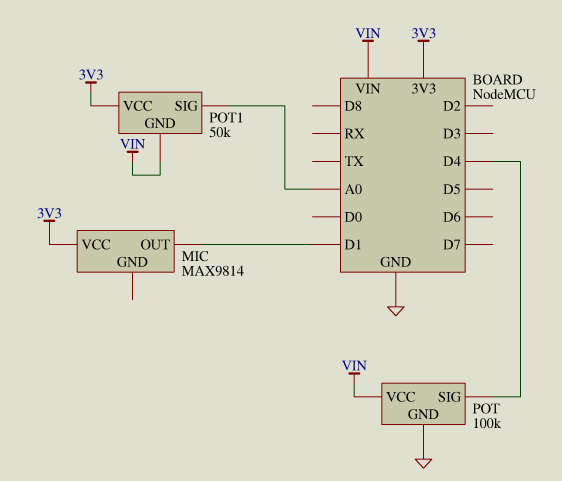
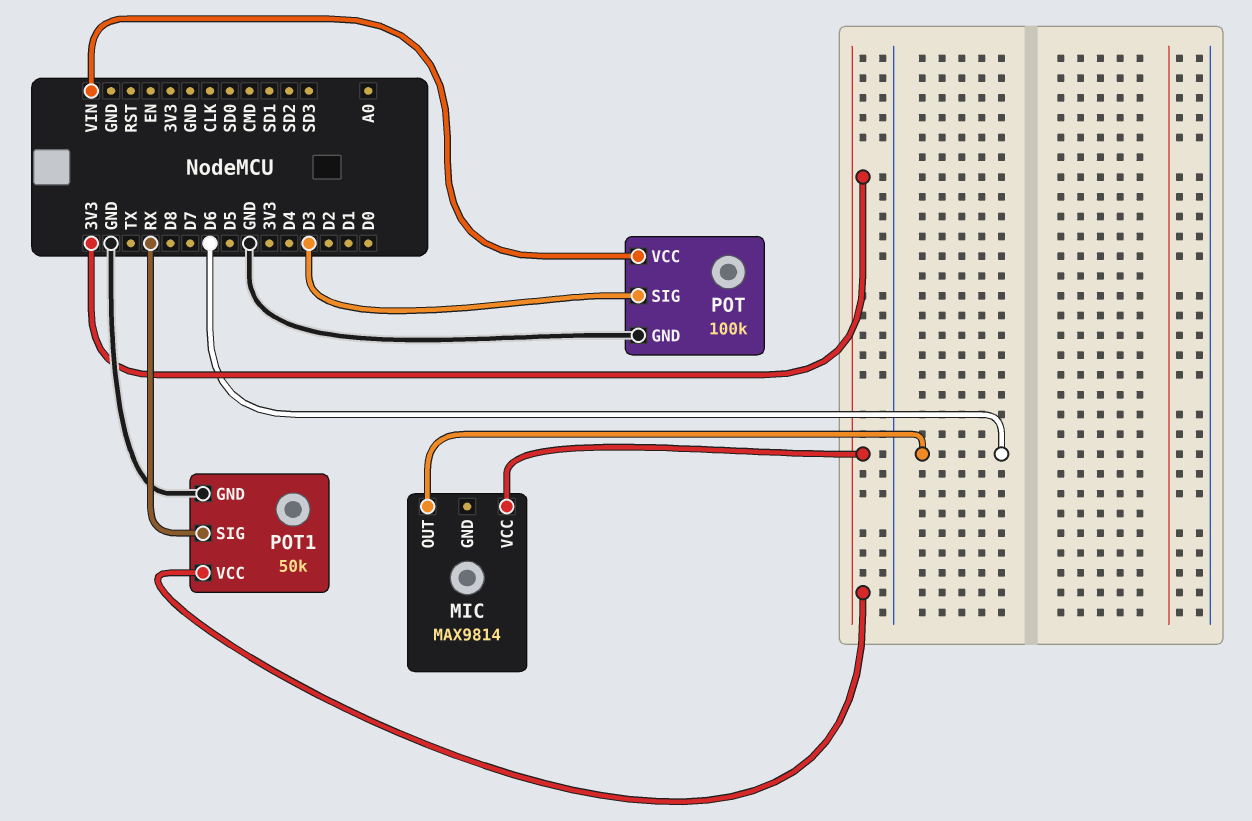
MIC pin OUT: D1 -> D6
POT pin SIG: D4 -> D3
POT1 pin GND: VIN -> GND
POT1 pin SIG: A0 -> RX

